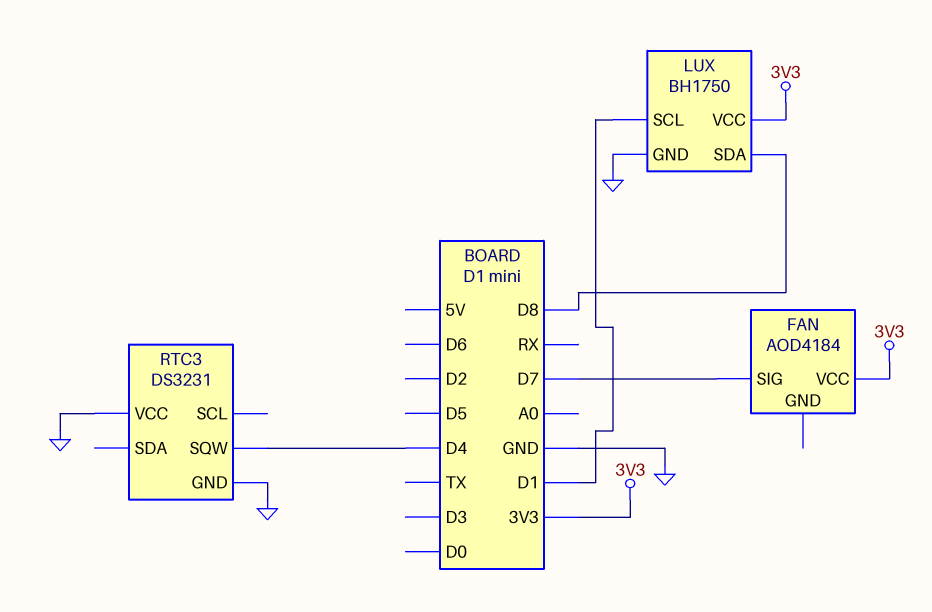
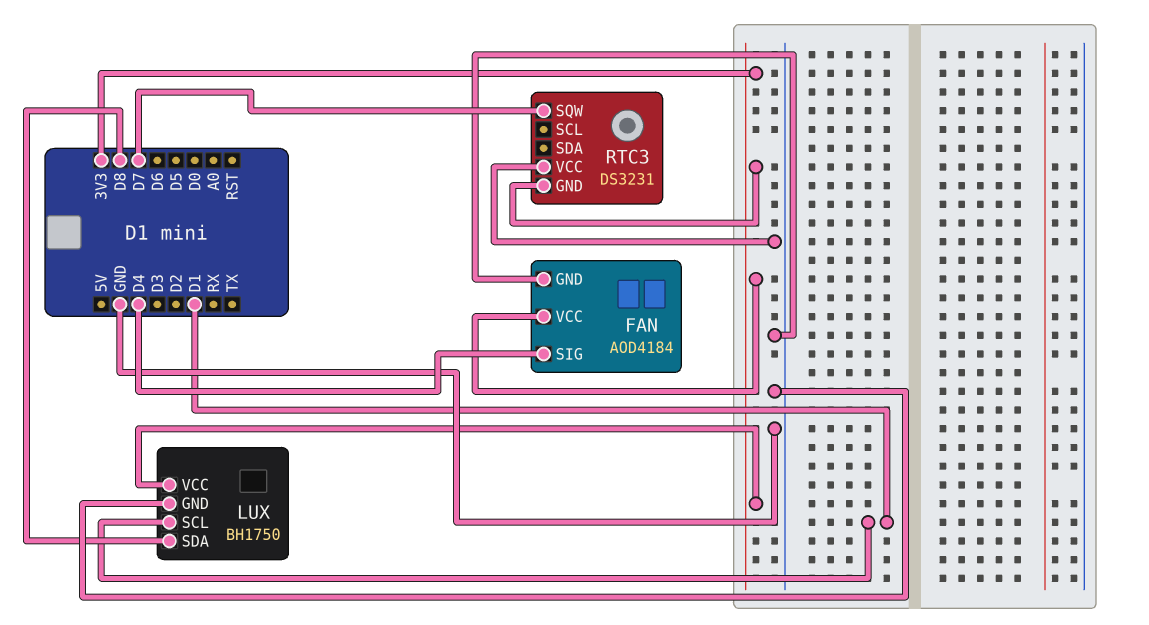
FAN pin GND: none -> GND
FAN pin SIG: D7 -> D4
RTC3 pin GND: GND -> 3V3
RTC3 pin SQW: D4 -> D7

